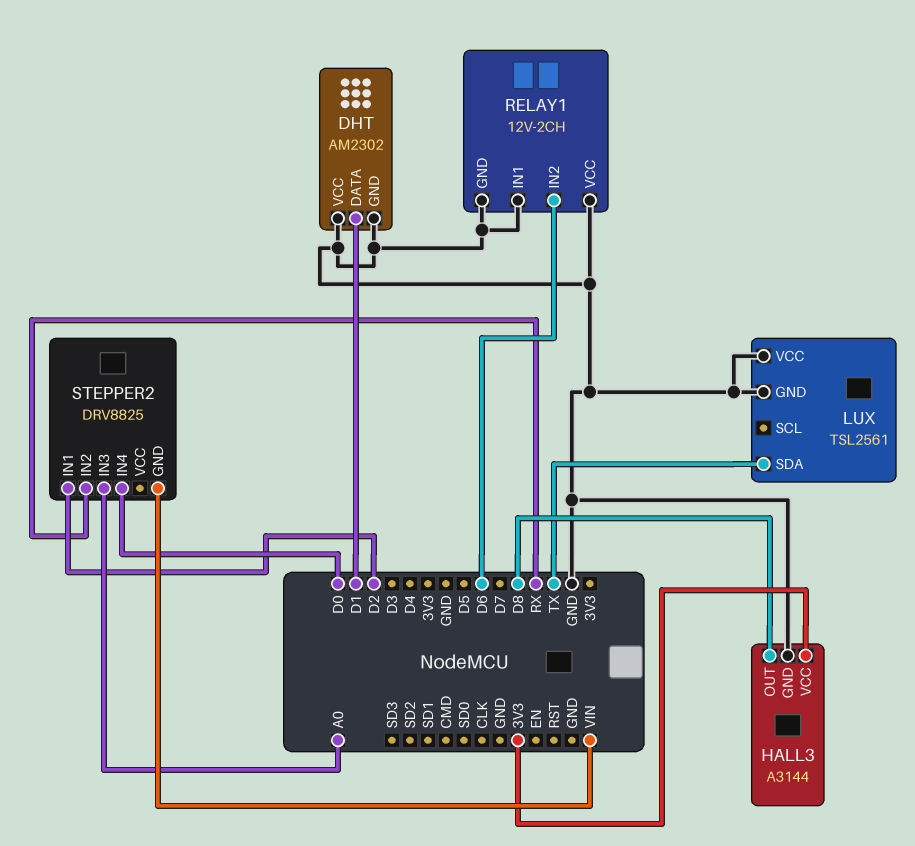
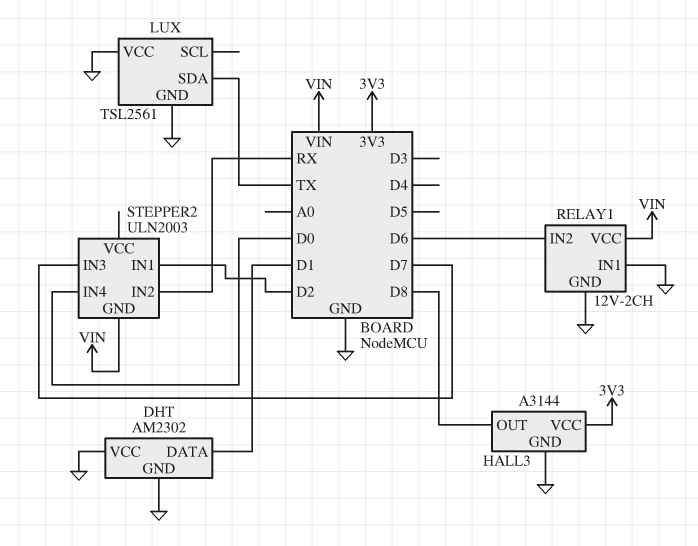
RELAY1 pin VCC: GND -> VIN
STEPPER2: DRV8825 -> ULN2003
STEPPER2 pin IN3: A0 -> D7

